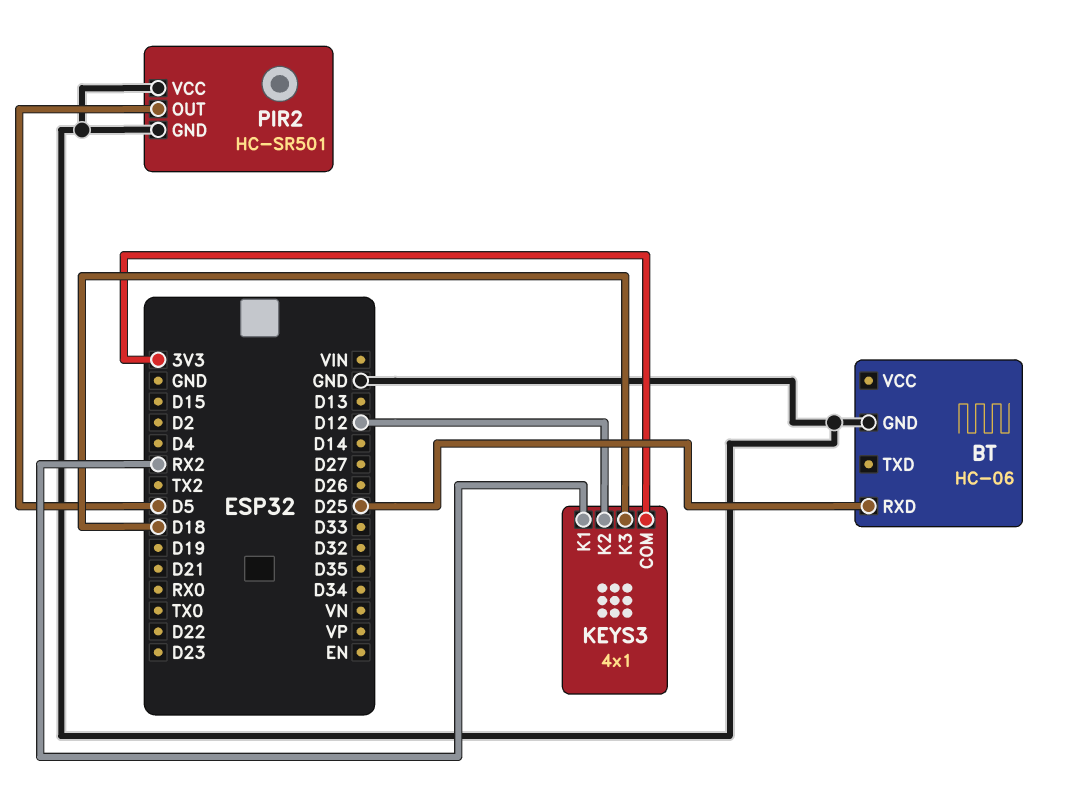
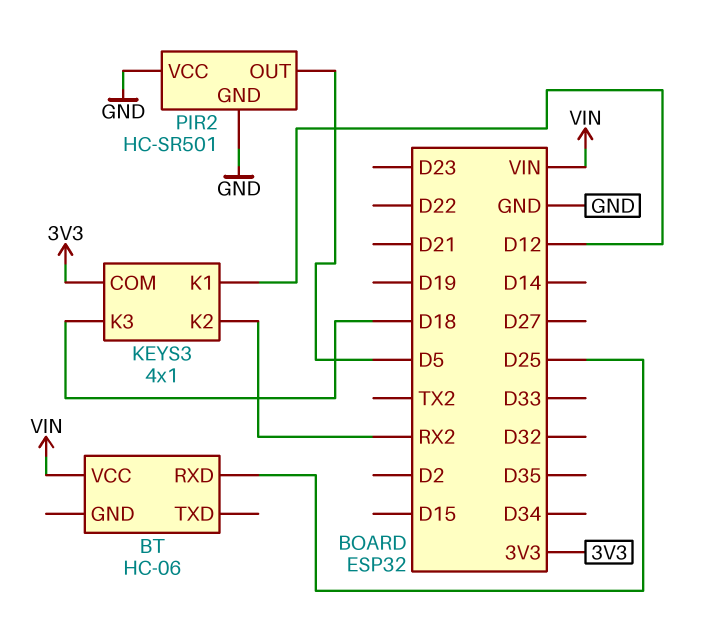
BT pin GND: GND -> none
BT pin VCC: none -> VIN
KEYS3 pin K1: RX2 -> D12
KEYS3 pin K2: D12 -> RX2

